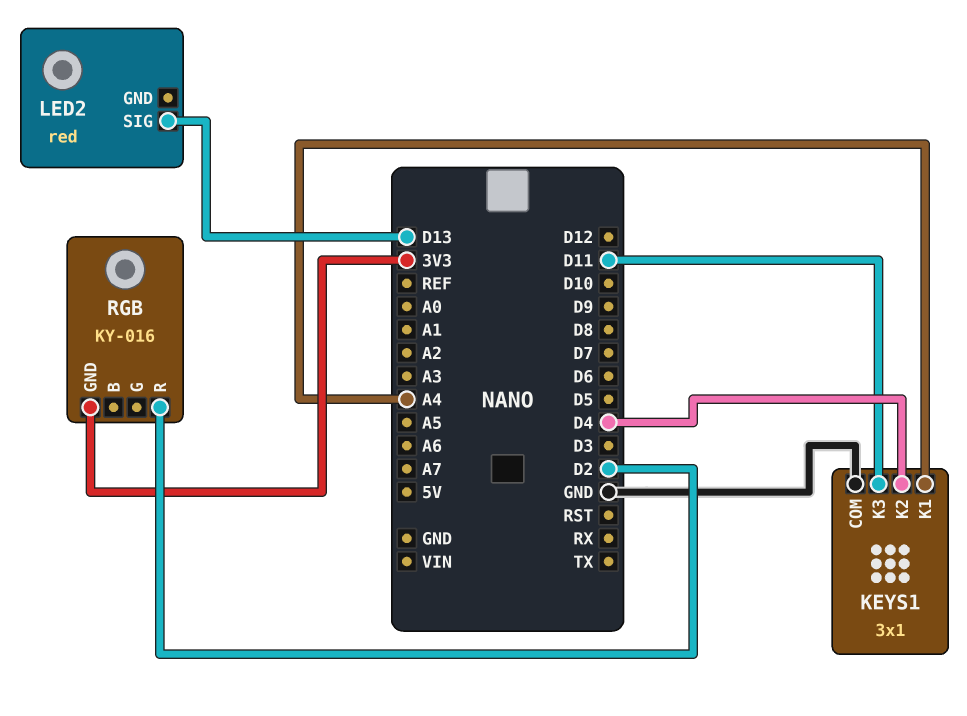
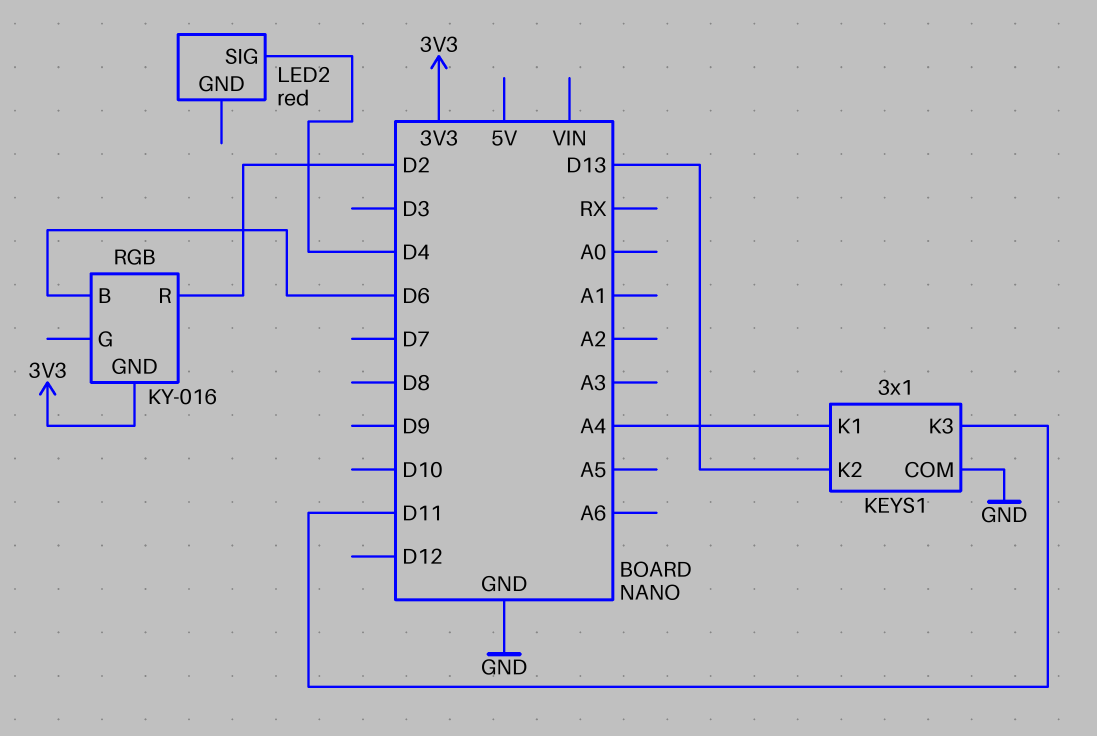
KEYS1 pin K2: D4 -> D13
LED2 pin SIG: D13 -> D4
RGB pin B: none -> D6

